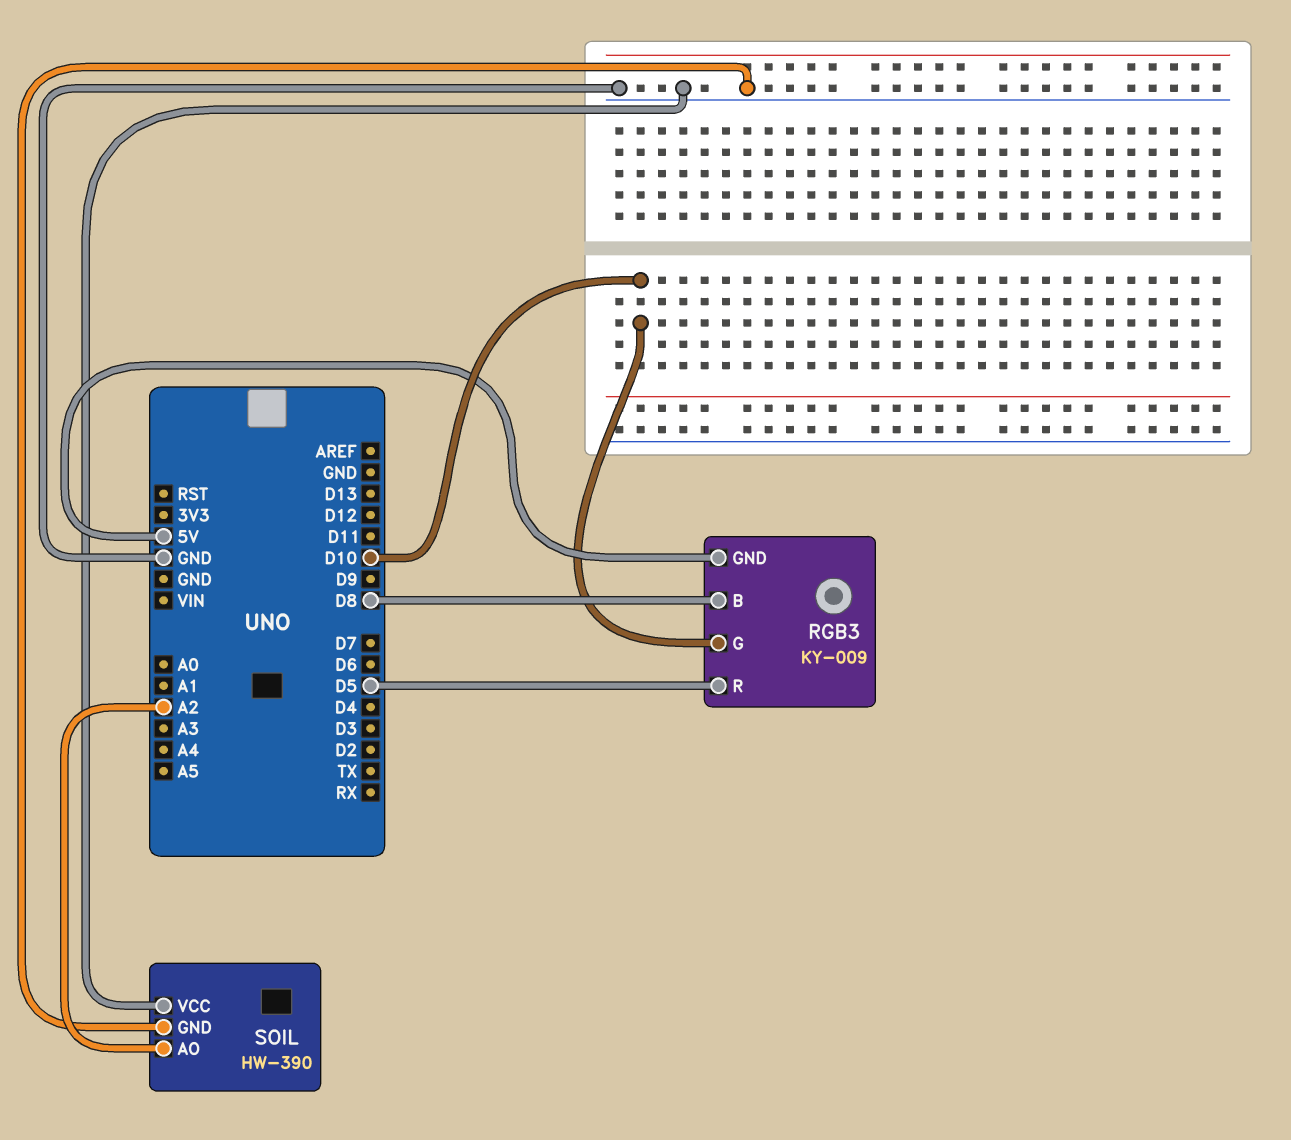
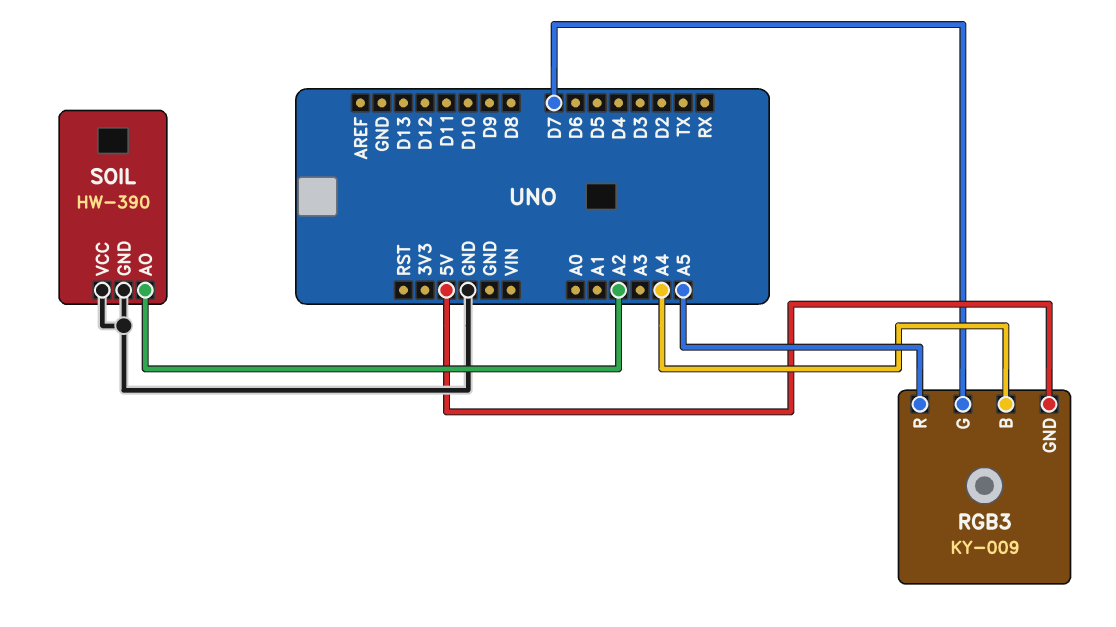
RGB3 pin B: D8 -> A4
RGB3 pin G: D10 -> D7
RGB3 pin R: D5 -> A5

